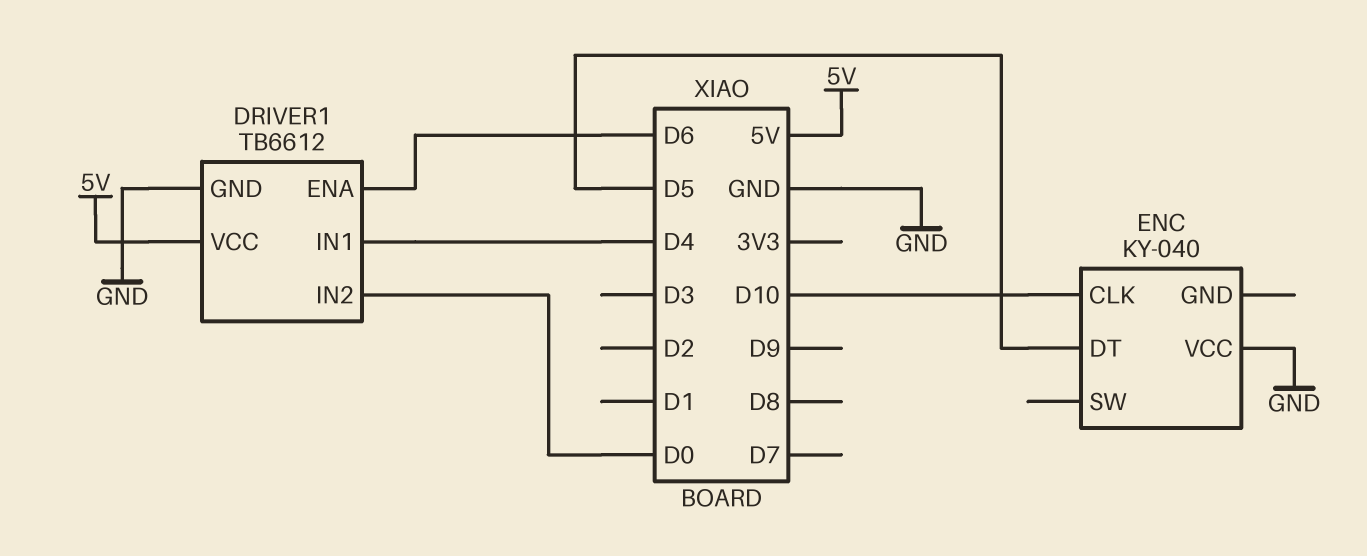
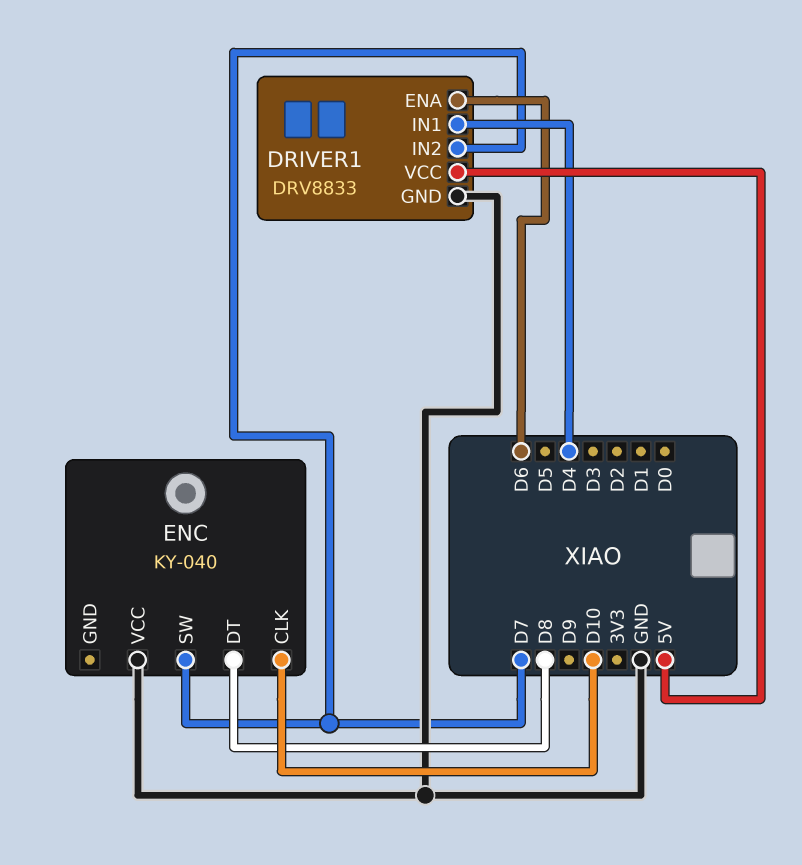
DRIVER1: TB6612 -> DRV8833
DRIVER1 pin IN2: D0 -> D7
ENC pin DT: D5 -> D8
ENC pin SW: none -> D7

